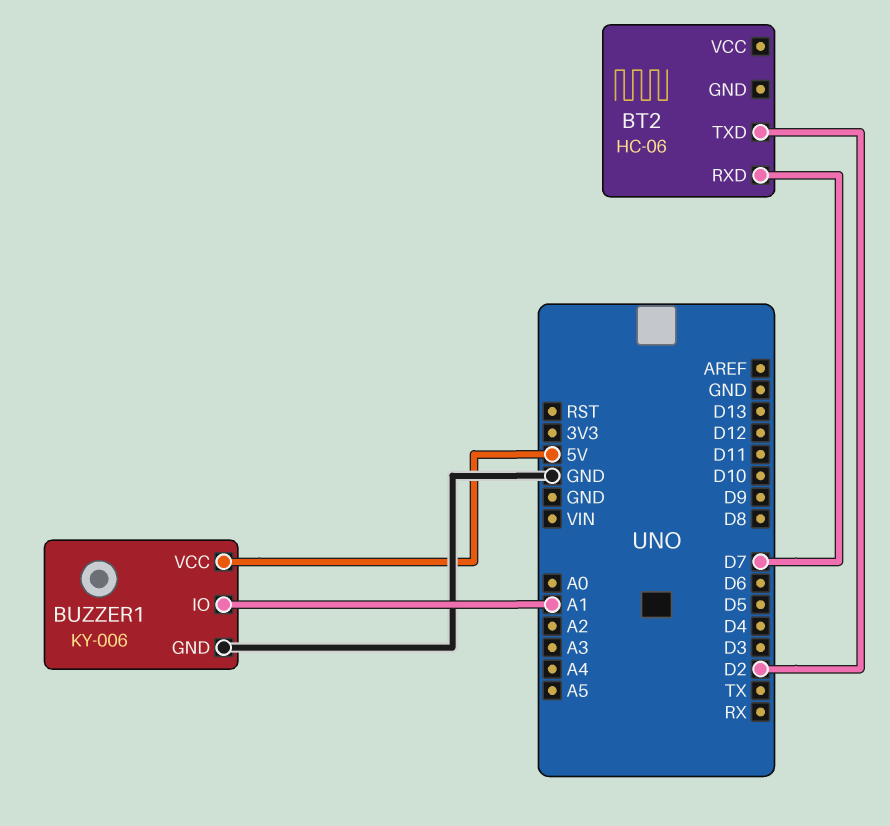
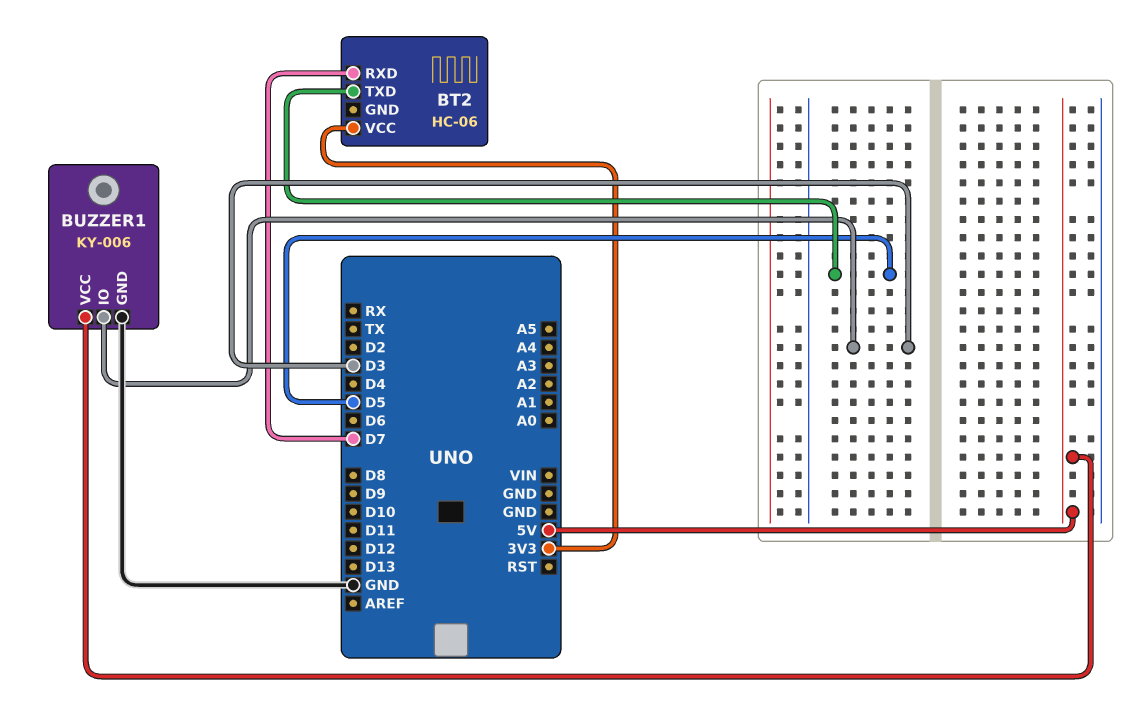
BT2 pin TXD: D2 -> D5
BT2 pin VCC: none -> 3V3
BUZZER1 pin IO: A1 -> D3

